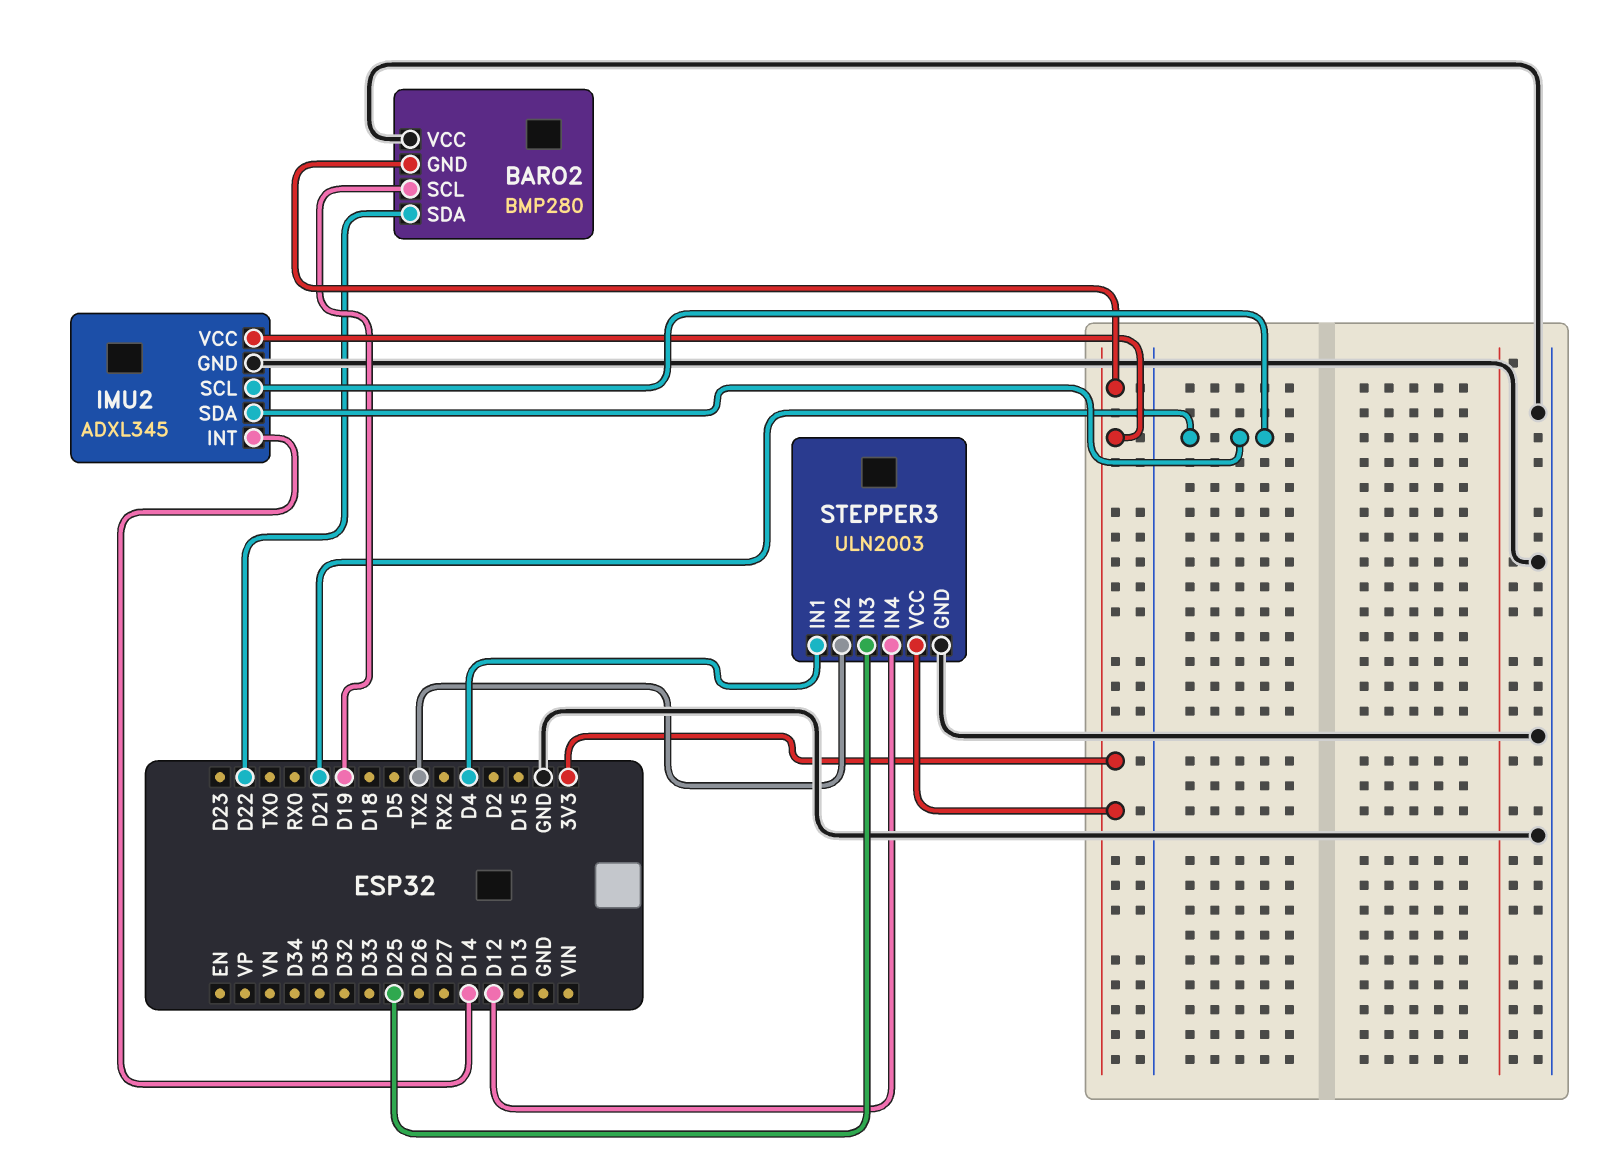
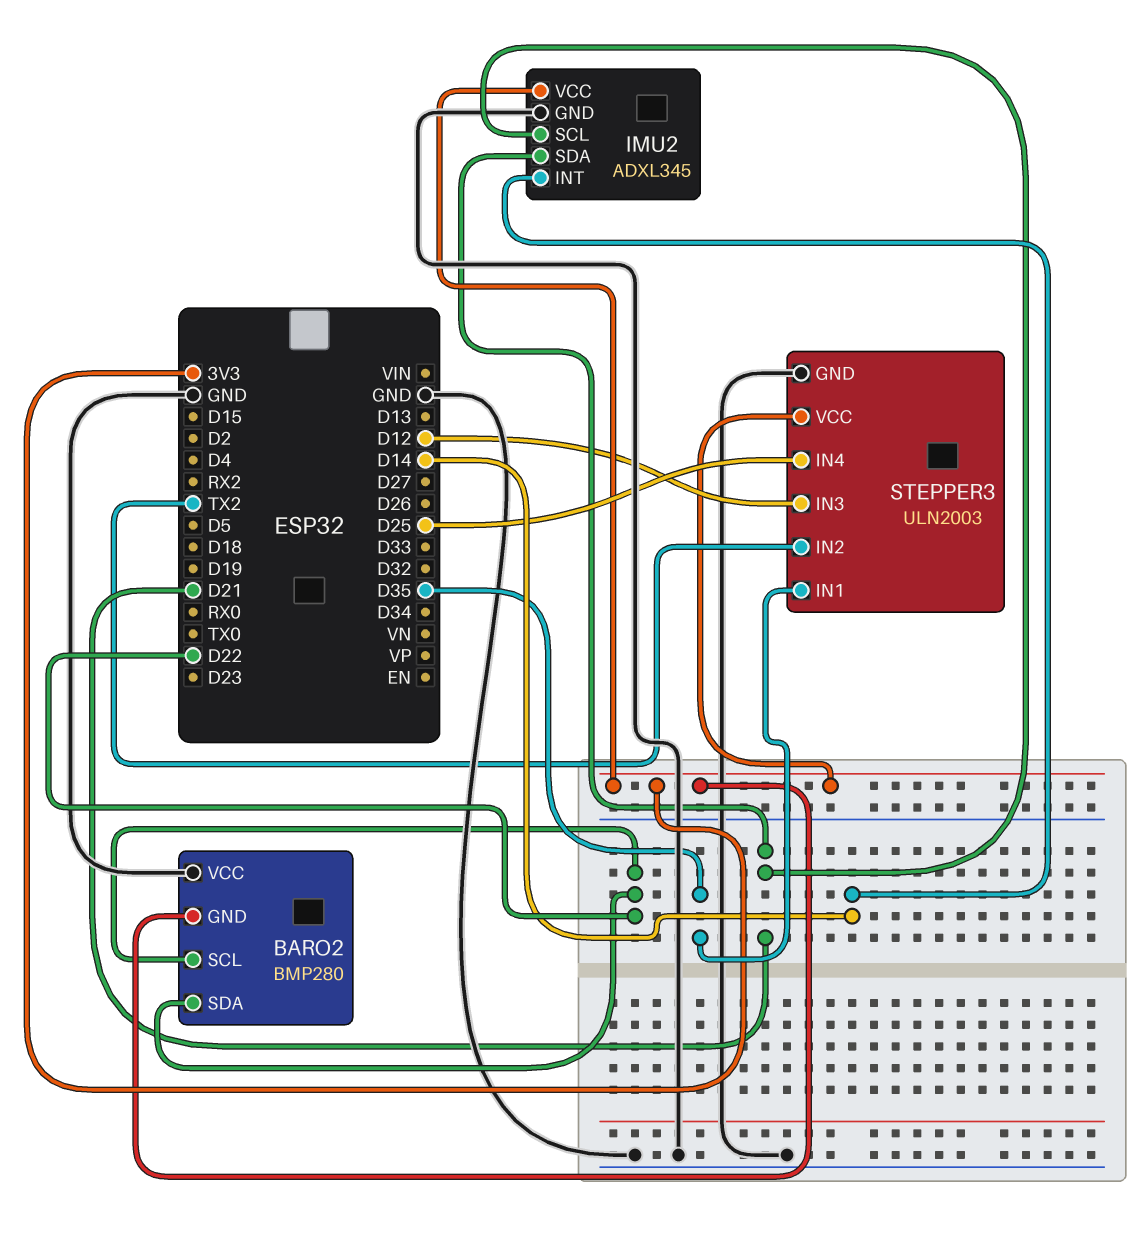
BARO2 pin SCL: D19 -> D22
STEPPER3 pin IN1: D4 -> D35
STEPPER3 pin IN3: D25 -> D12
STEPPER3 pin IN4: D12 -> D25

